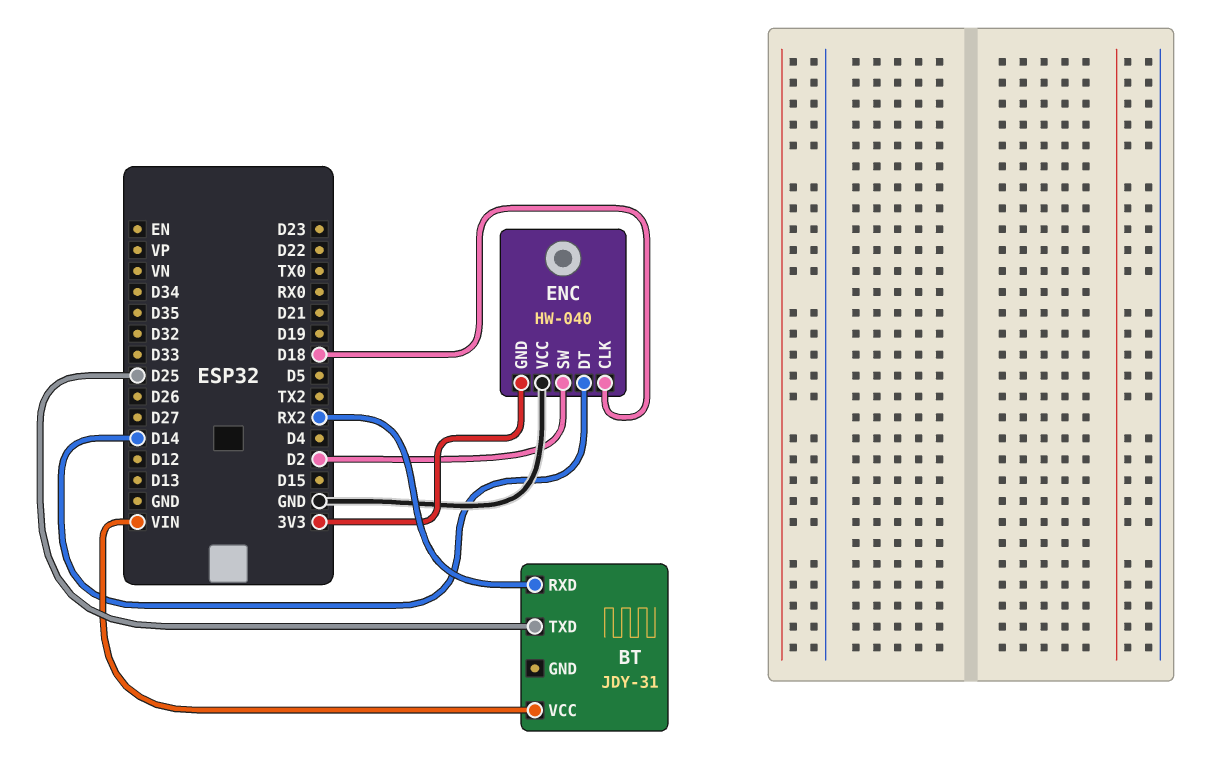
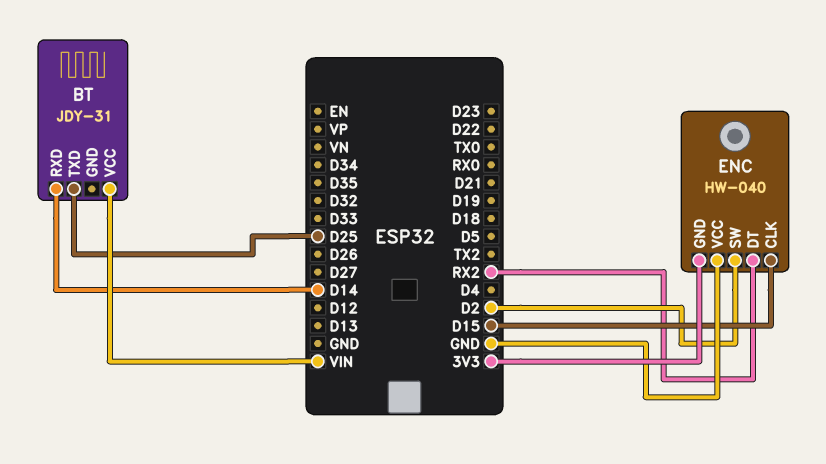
BT pin RXD: RX2 -> D14
ENC pin CLK: D18 -> D15
ENC pin DT: D14 -> RX2

